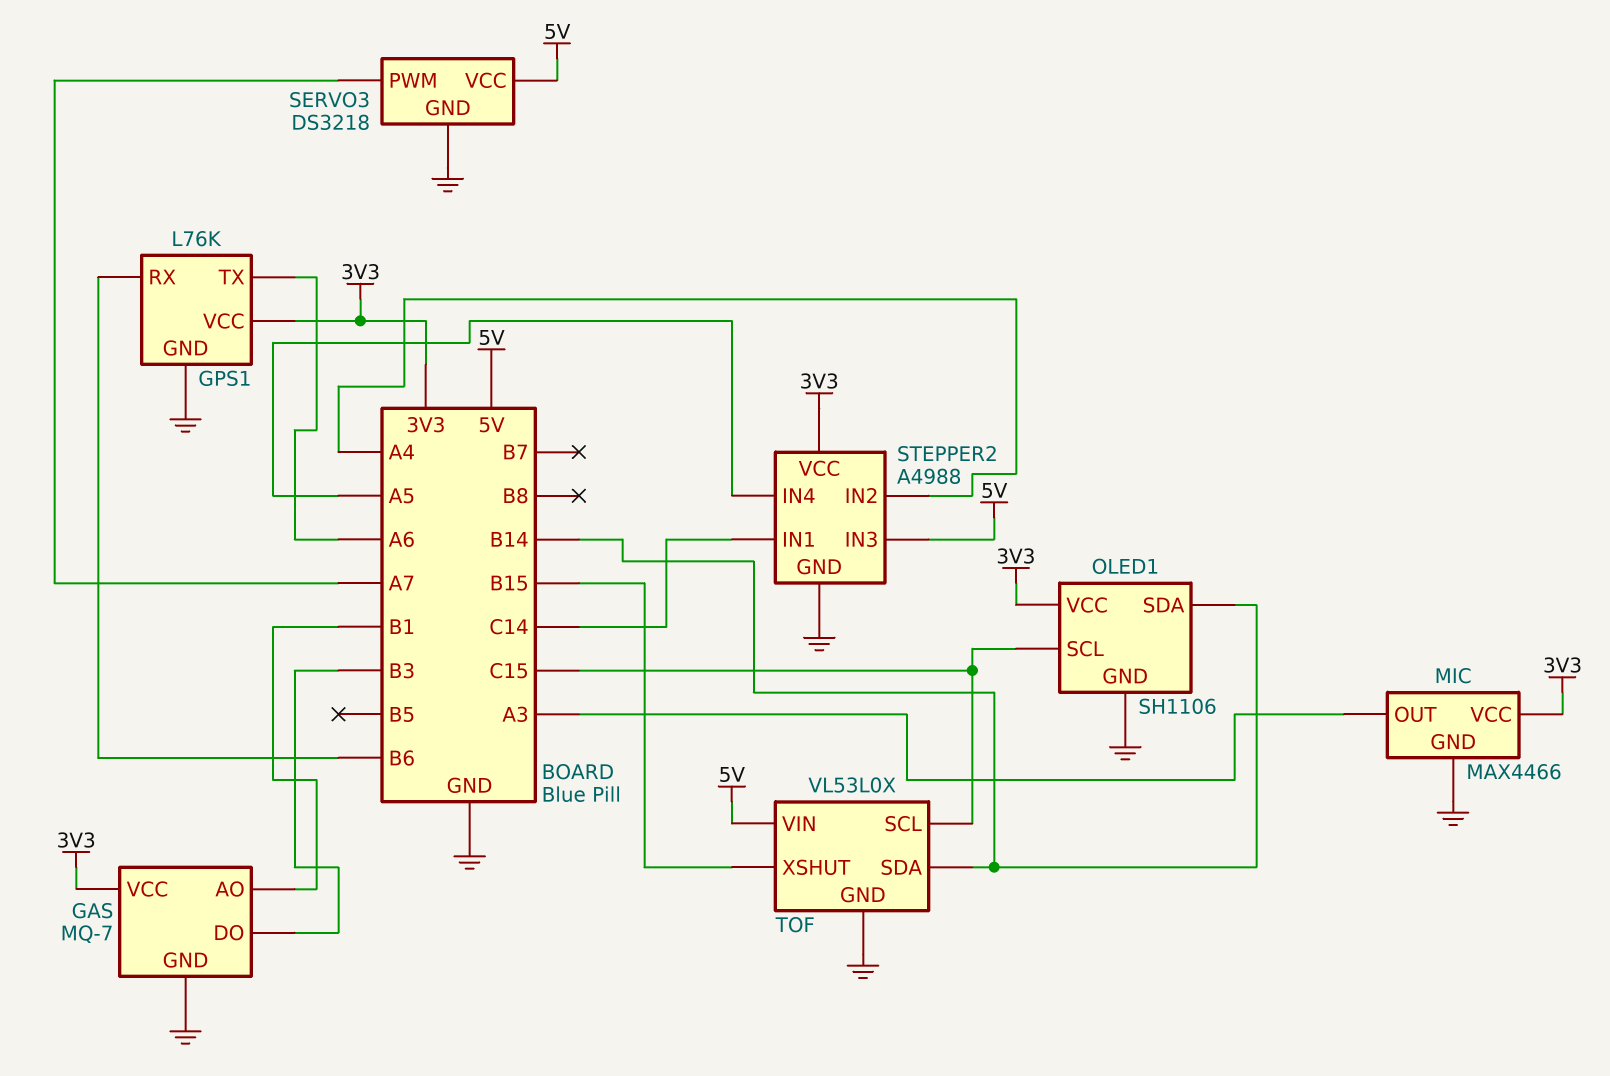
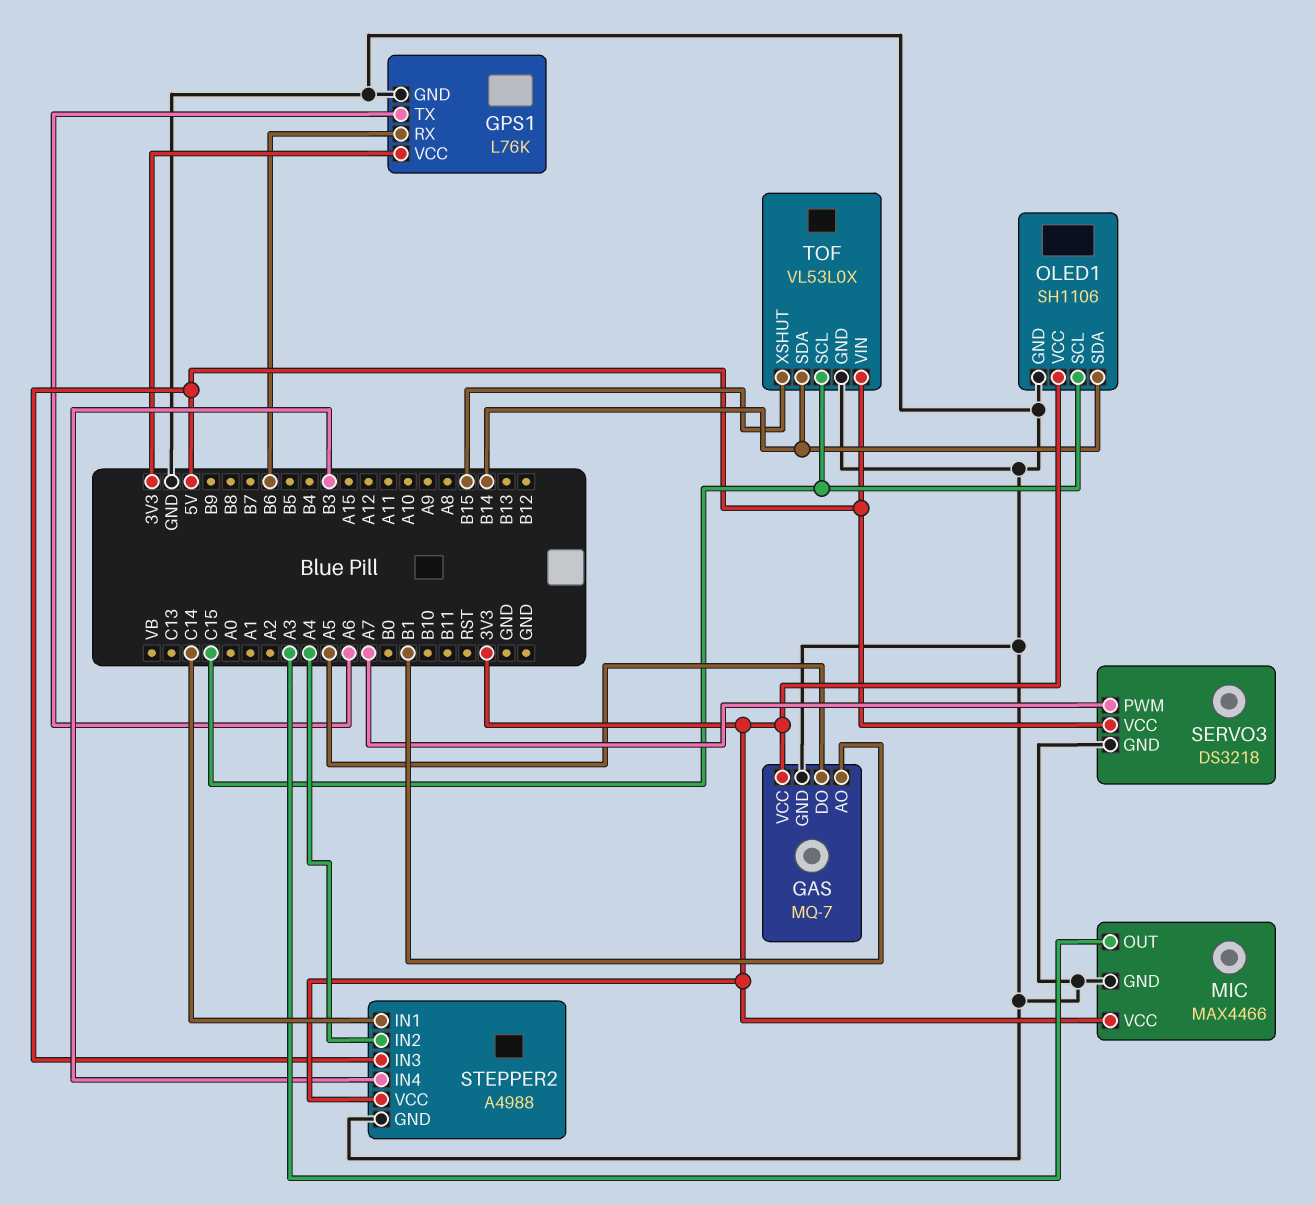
GAS pin DO: B3 -> A5
STEPPER2 pin IN4: A5 -> B3

